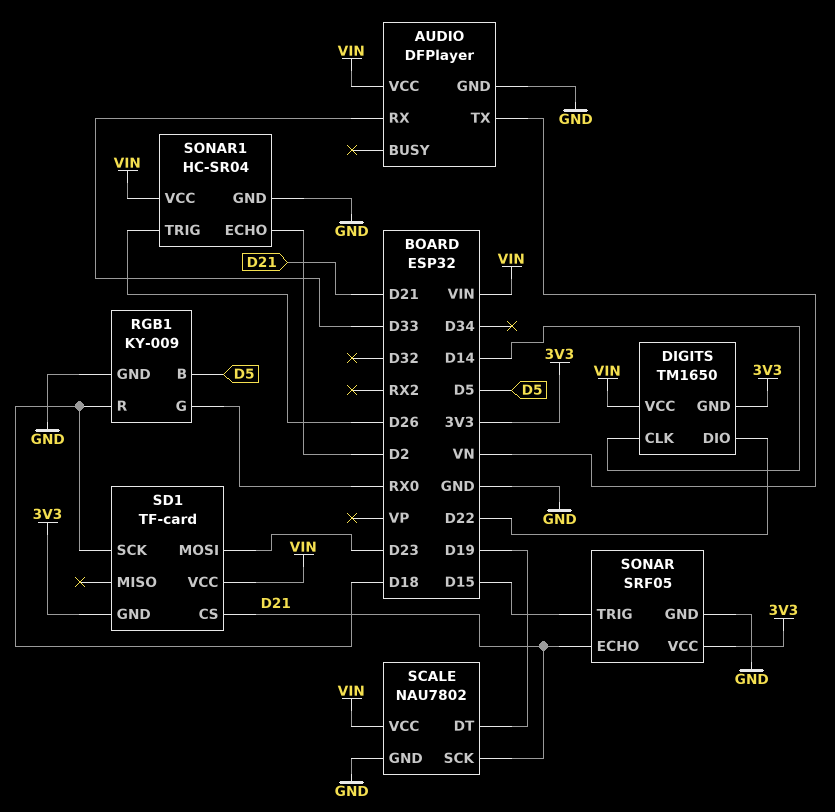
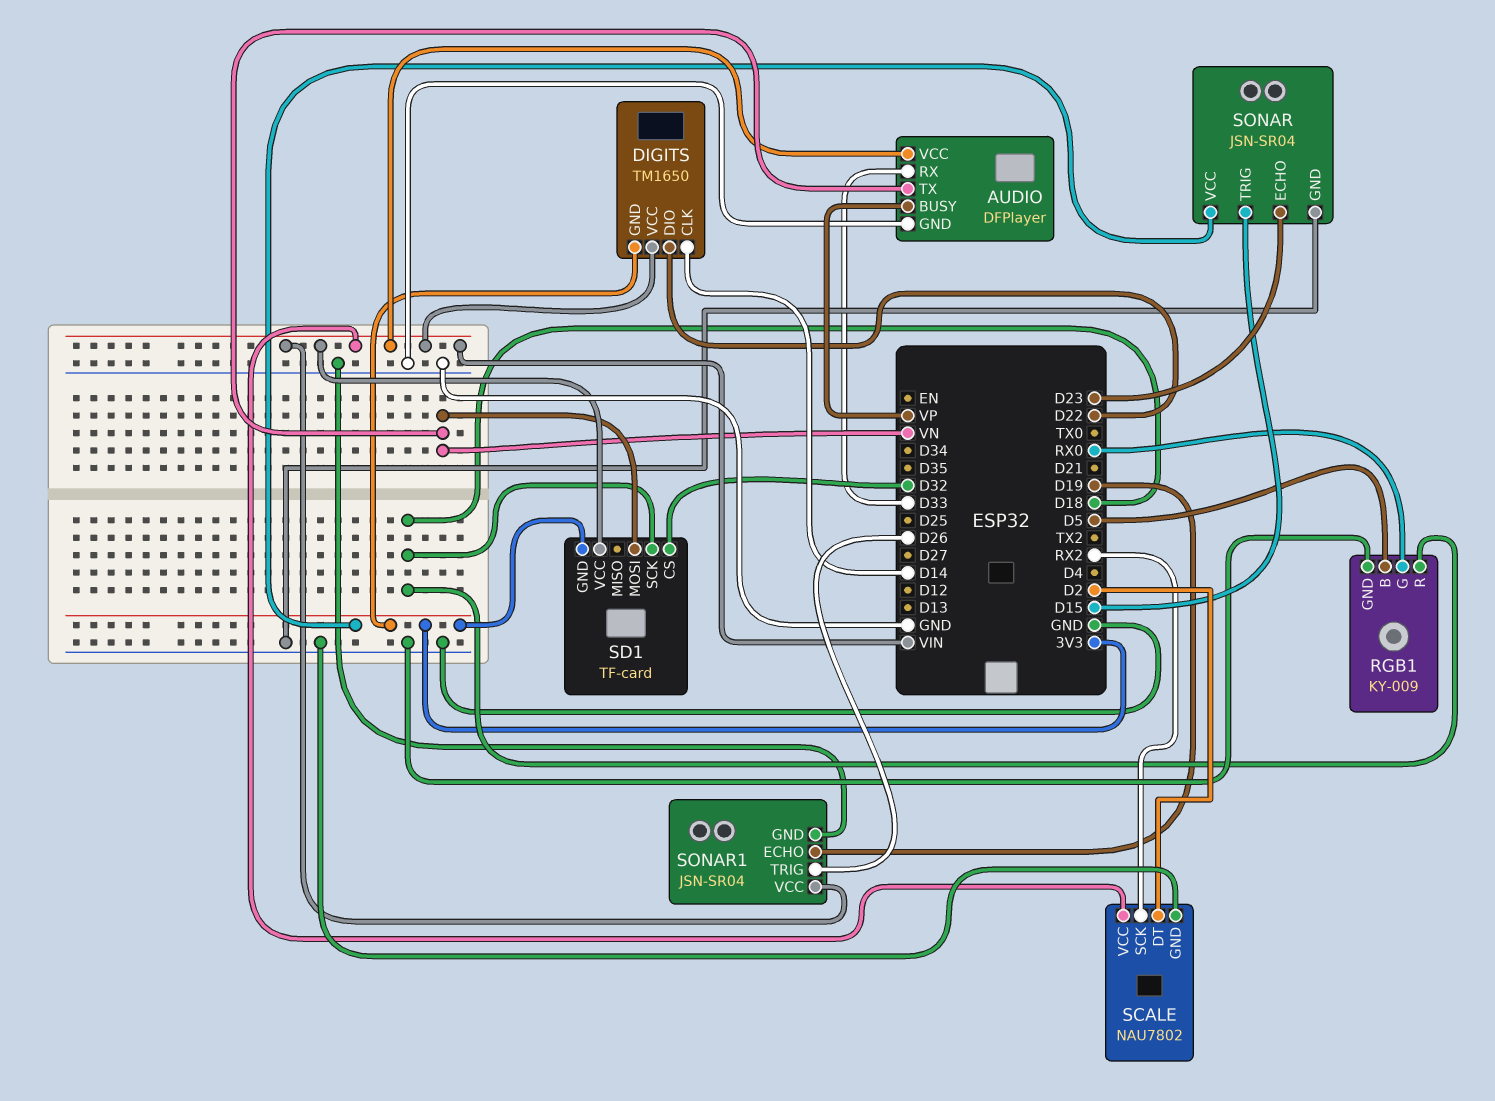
AUDIO pin BUSY: none -> VP
SCALE pin DT: D19 -> D2
SCALE pin SCK: D21 -> RX2
SD1 pin CS: D21 -> D32
SD1 pin MOSI: D23 -> VN
SONAR: SRF05 -> JSN-SR04
SONAR pin ECHO: D21 -> D23
SONAR1: HC-SR04 -> JSN-SR04
SONAR1 pin ECHO: D2 -> D19

